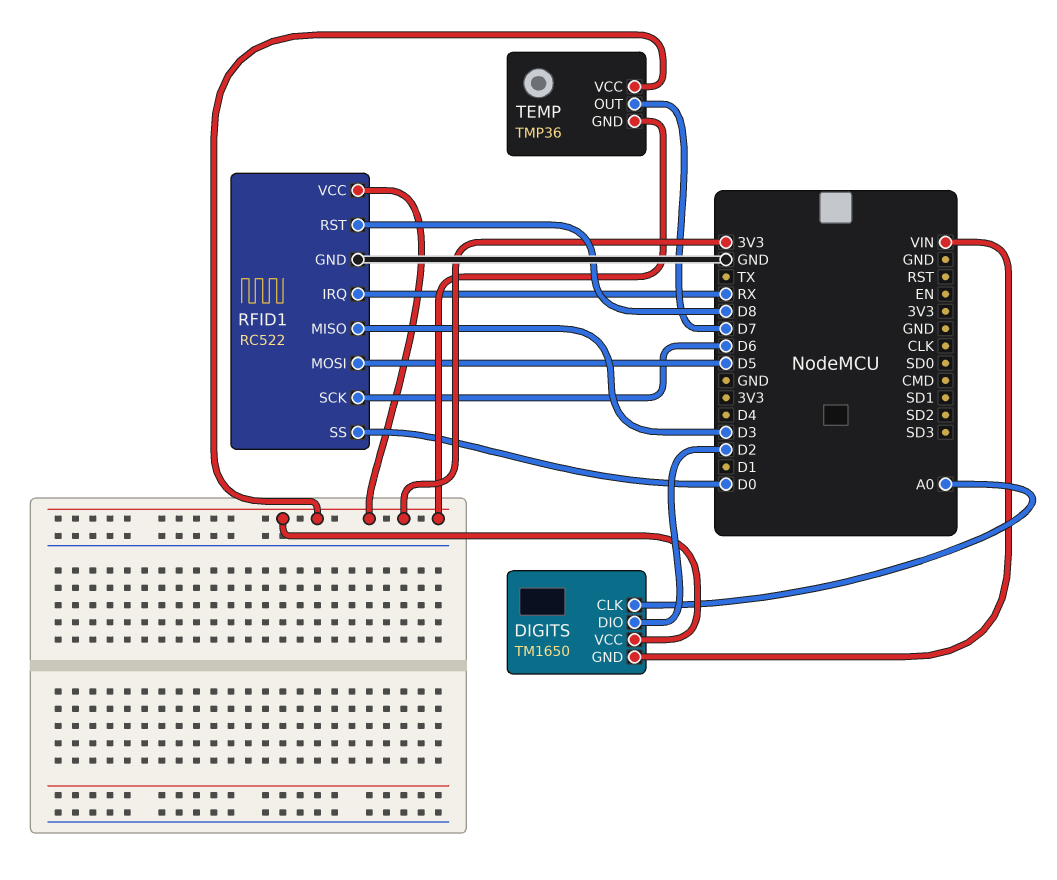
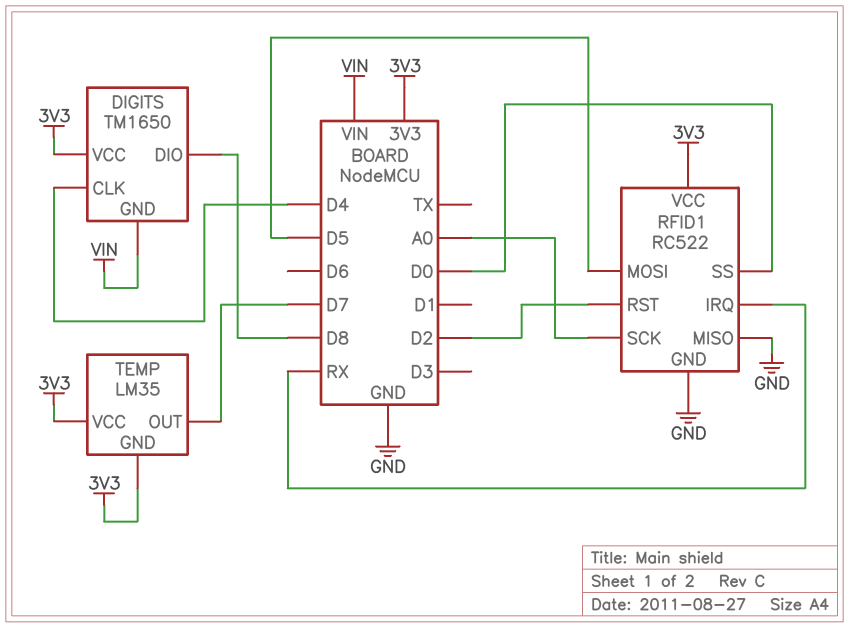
DIGITS pin CLK: A0 -> D4
DIGITS pin DIO: D2 -> D8
RFID1 pin MISO: D3 -> GND
RFID1 pin RST: D8 -> D2
RFID1 pin SCK: D6 -> A0
TEMP: TMP36 -> LM35

